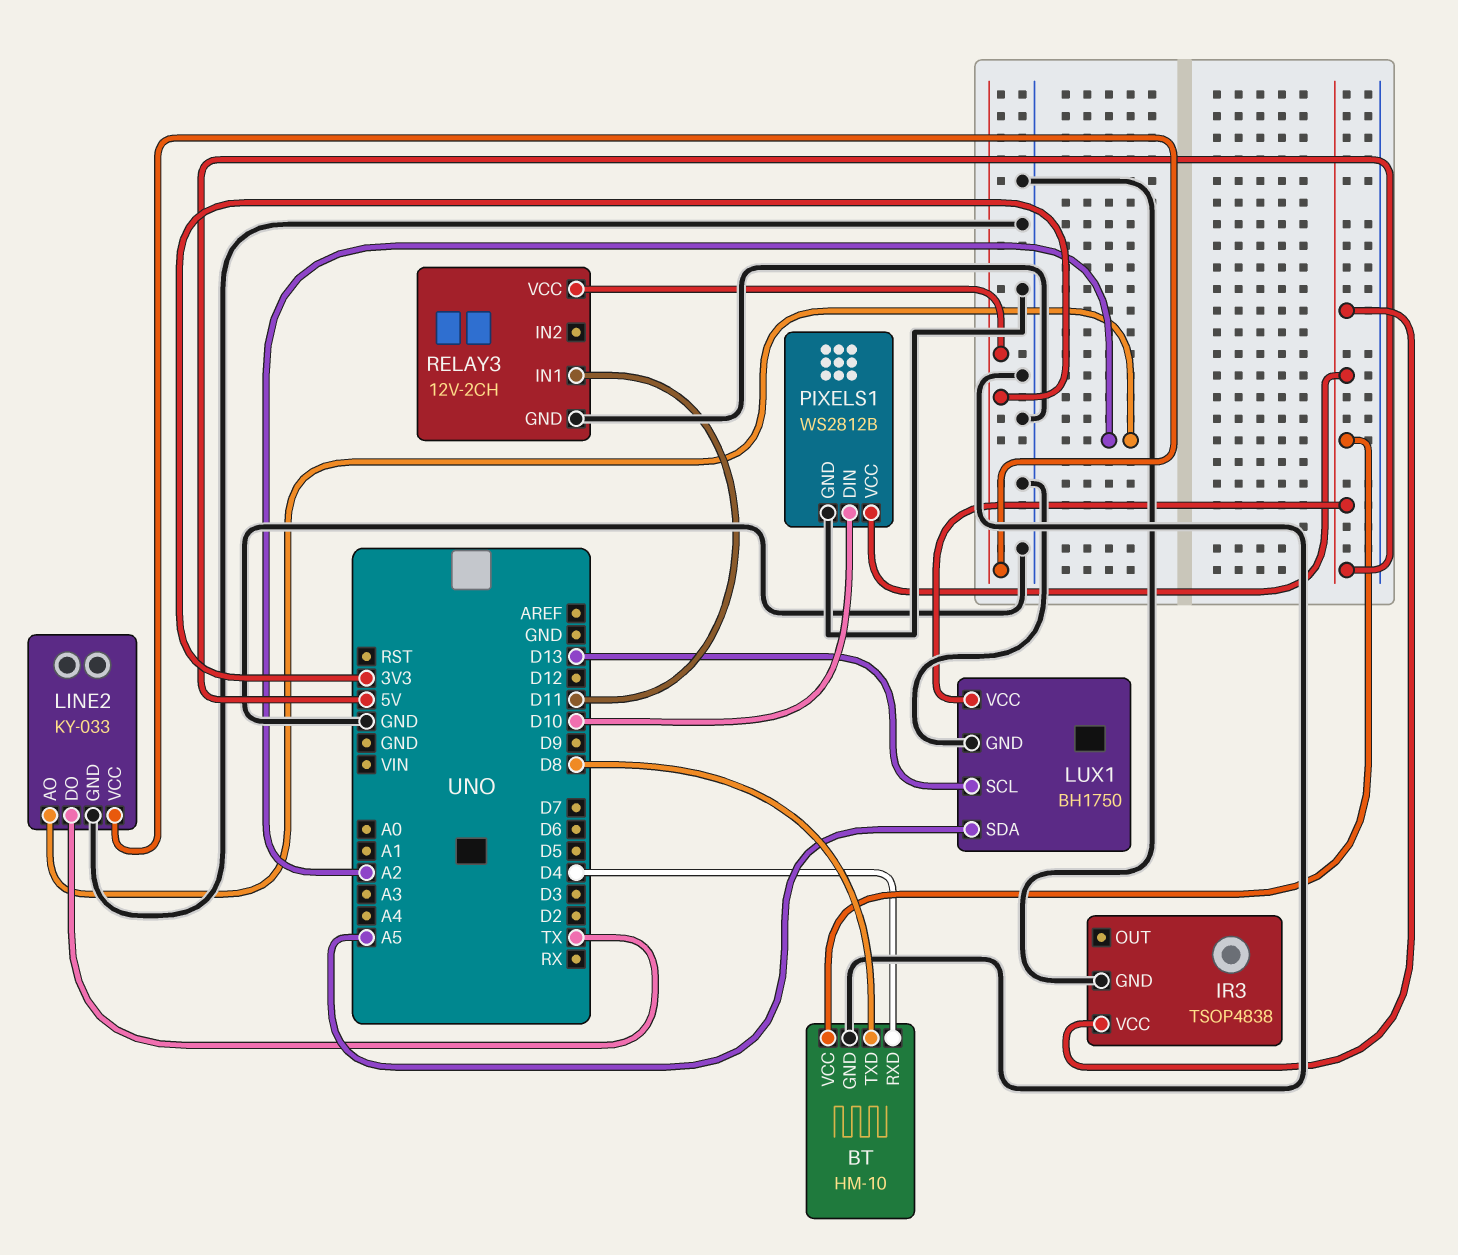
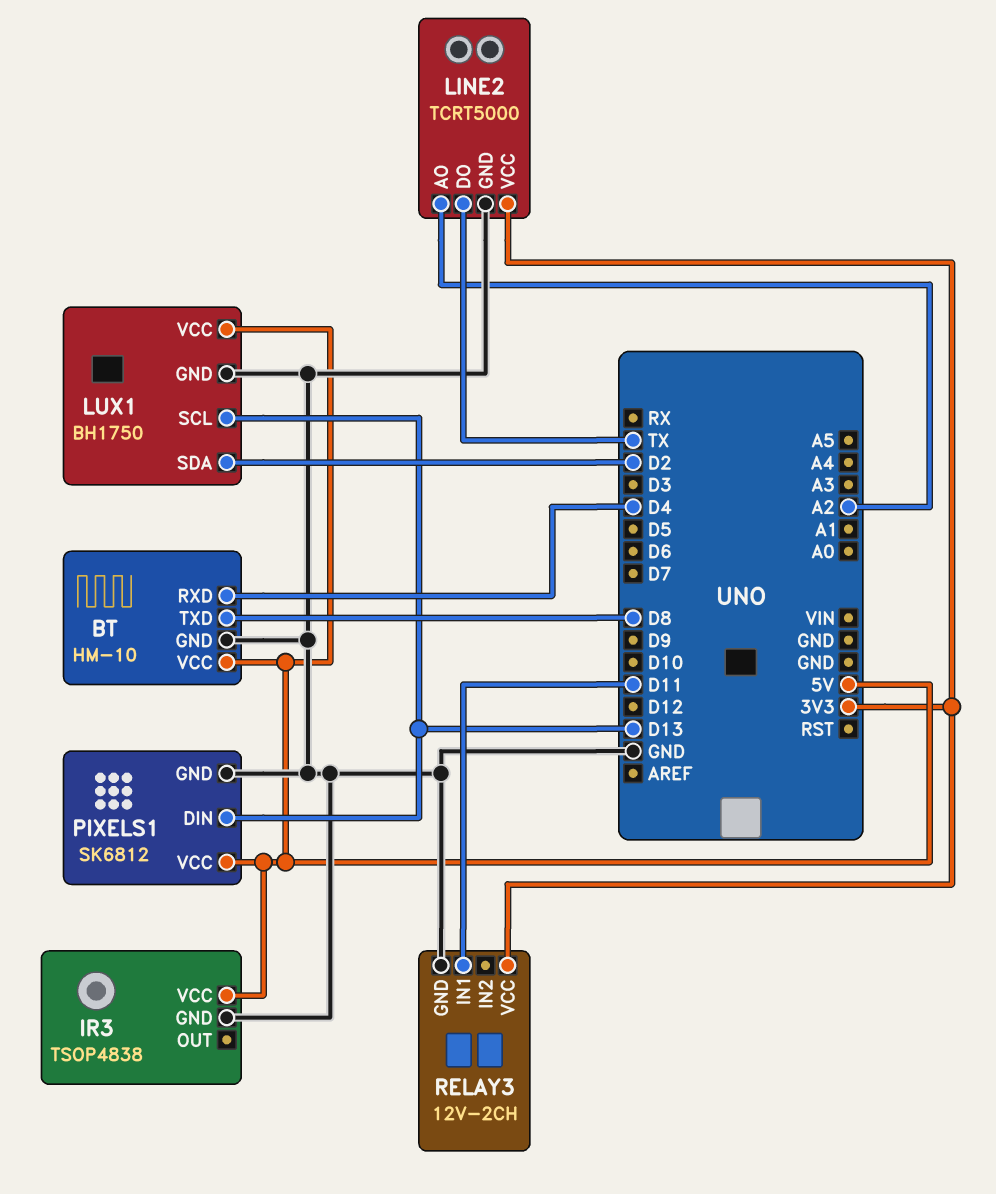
LINE2: KY-033 -> TCRT5000
LUX1 pin SDA: A5 -> D2
PIXELS1: WS2812B -> SK6812
PIXELS1 pin DIN: D10 -> D13

